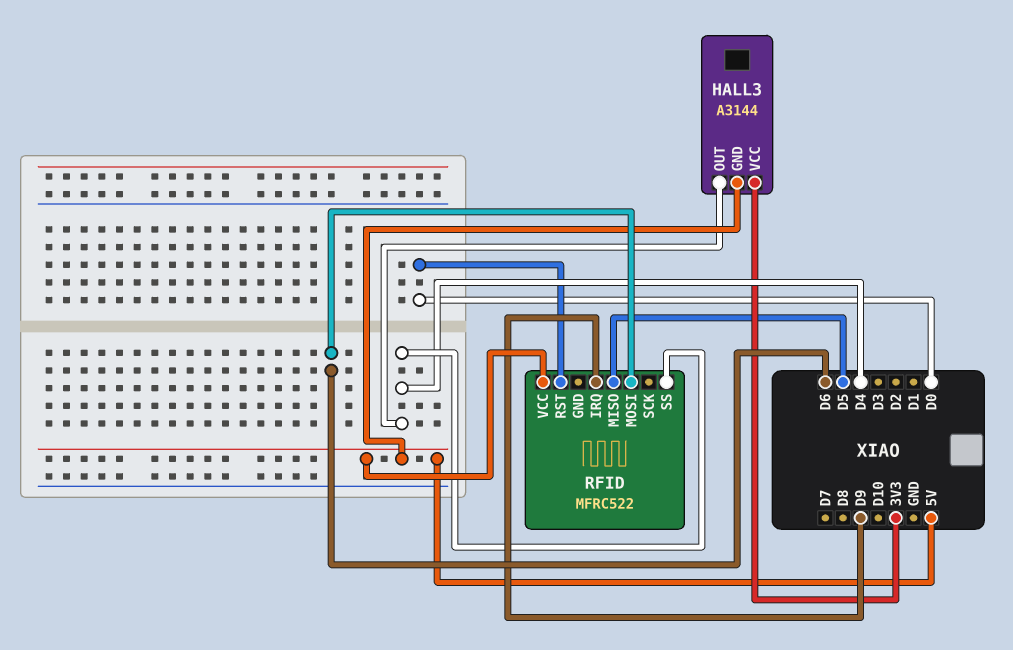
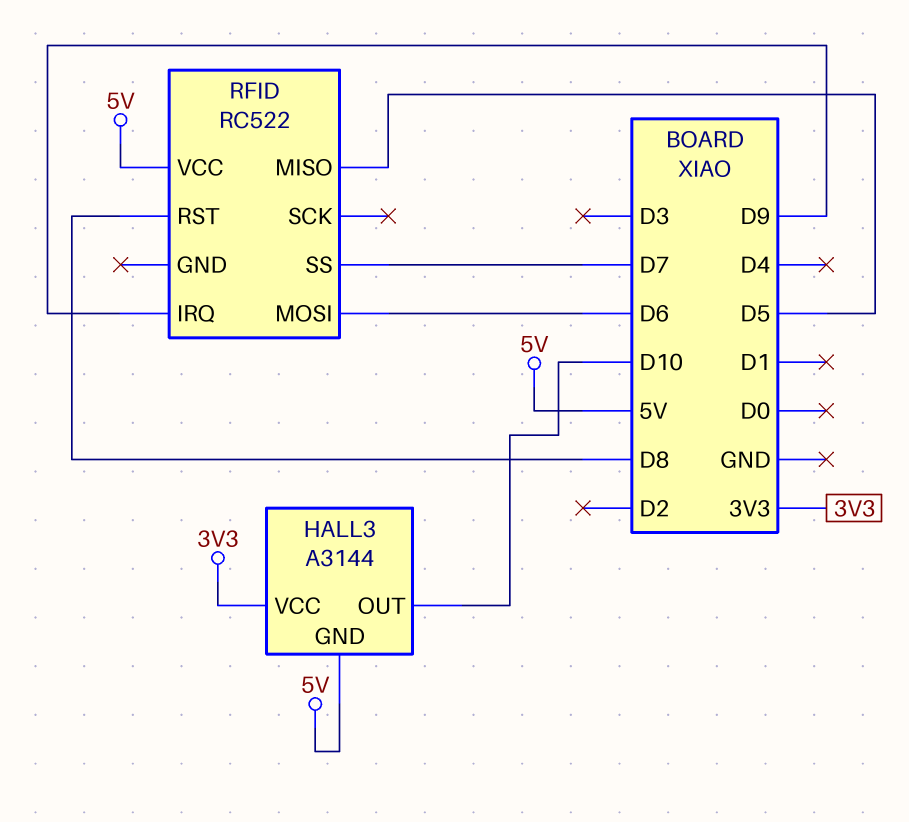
HALL3 pin OUT: D4 -> D10
RFID: MFRC522 -> RC522
RFID pin RST: D0 -> D8
RFID pin SS: D4 -> D7

